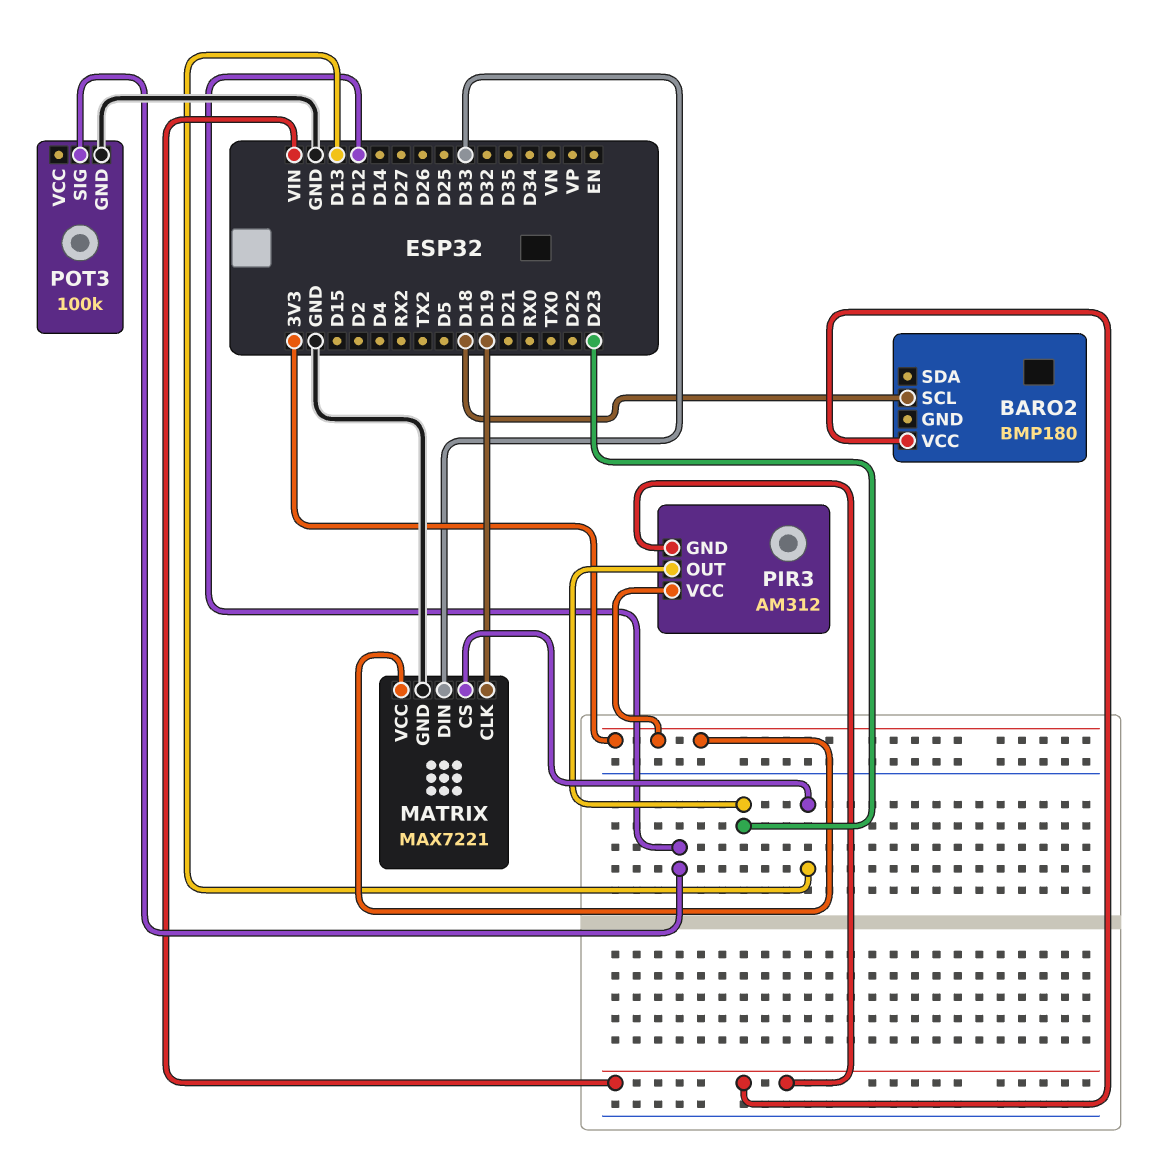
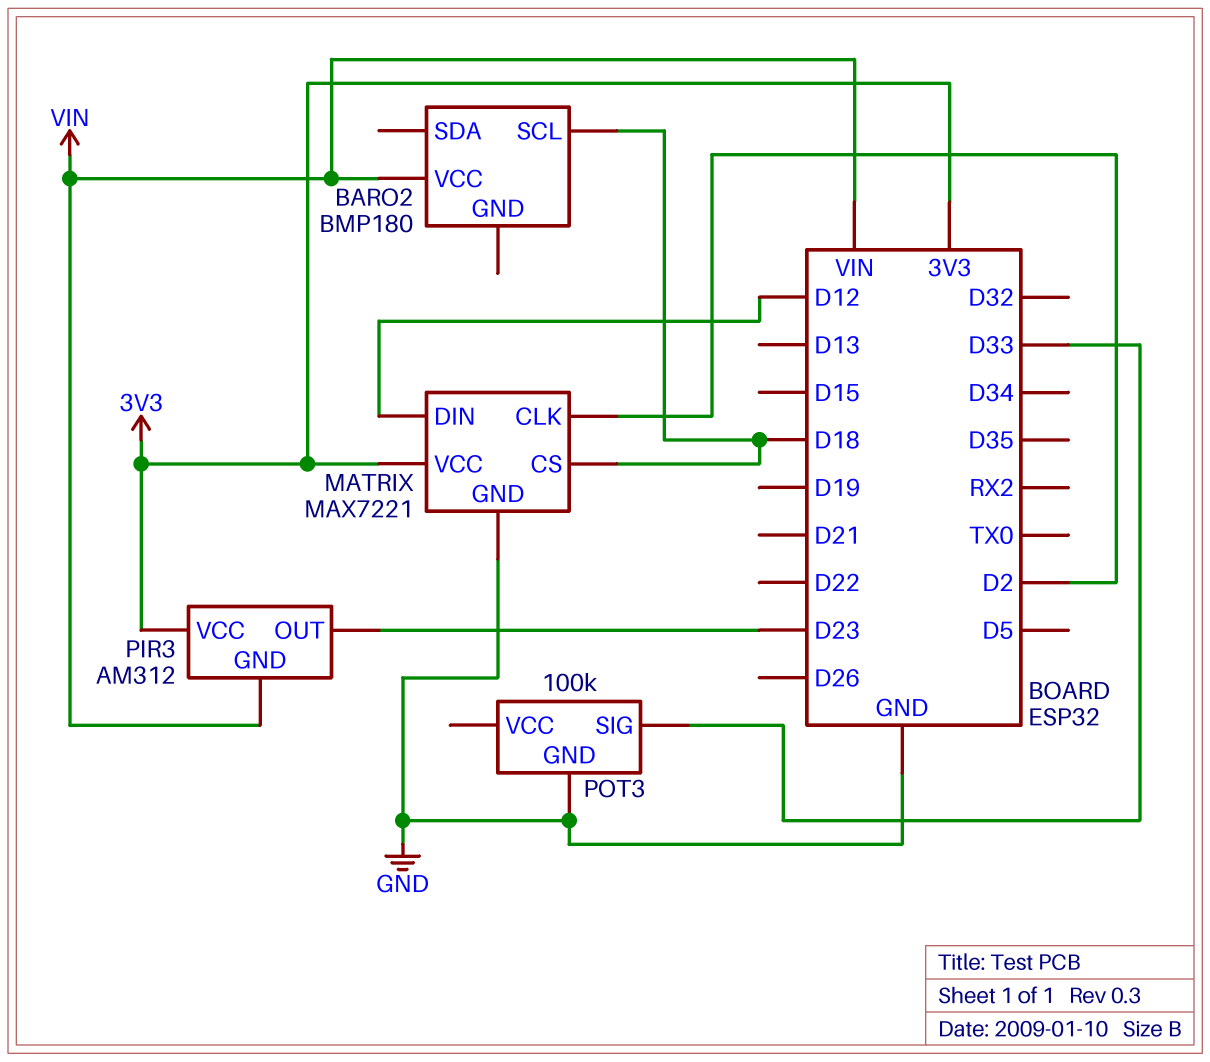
MATRIX pin CLK: D19 -> D2
MATRIX pin CS: D13 -> D18
MATRIX pin DIN: D33 -> D12
POT3 pin SIG: D12 -> D33

